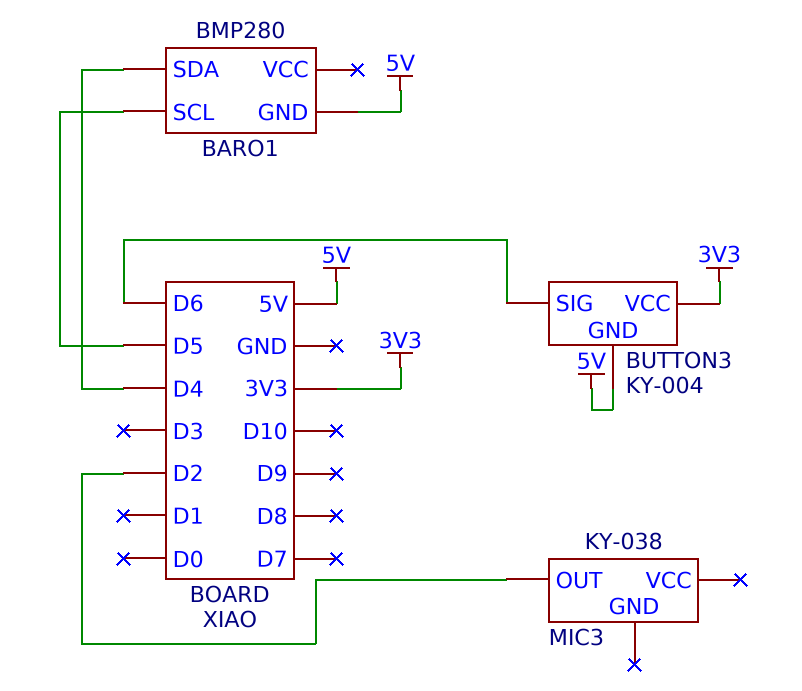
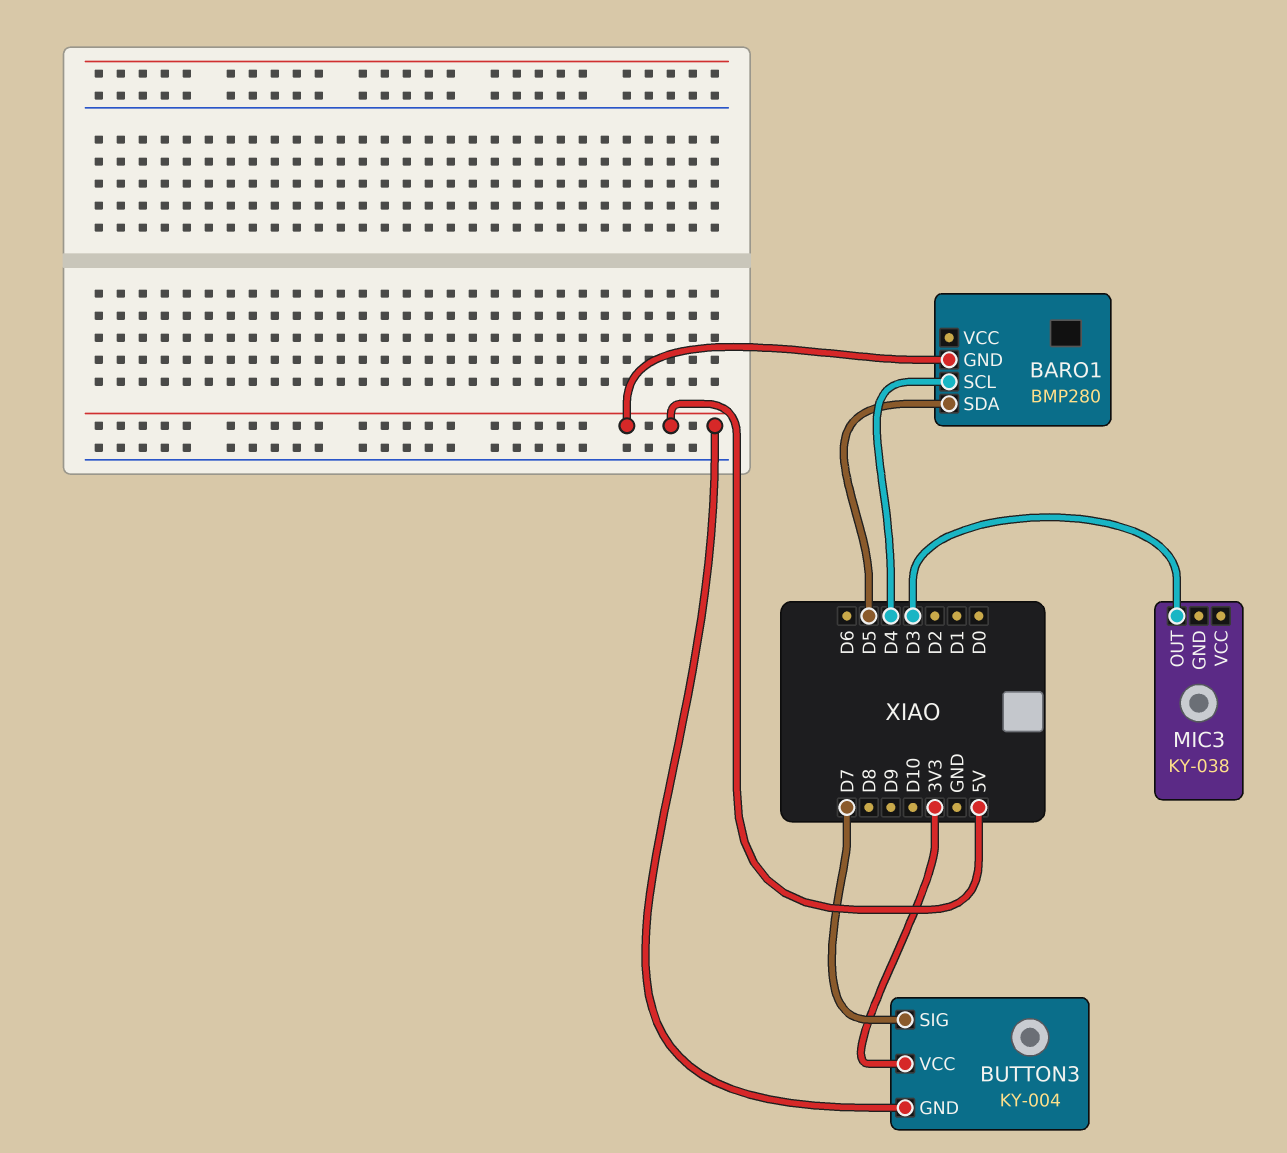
BARO1 pin SCL: D5 -> D4
BARO1 pin SDA: D4 -> D5
BUTTON3 pin SIG: D6 -> D7
MIC3 pin OUT: D2 -> D3

